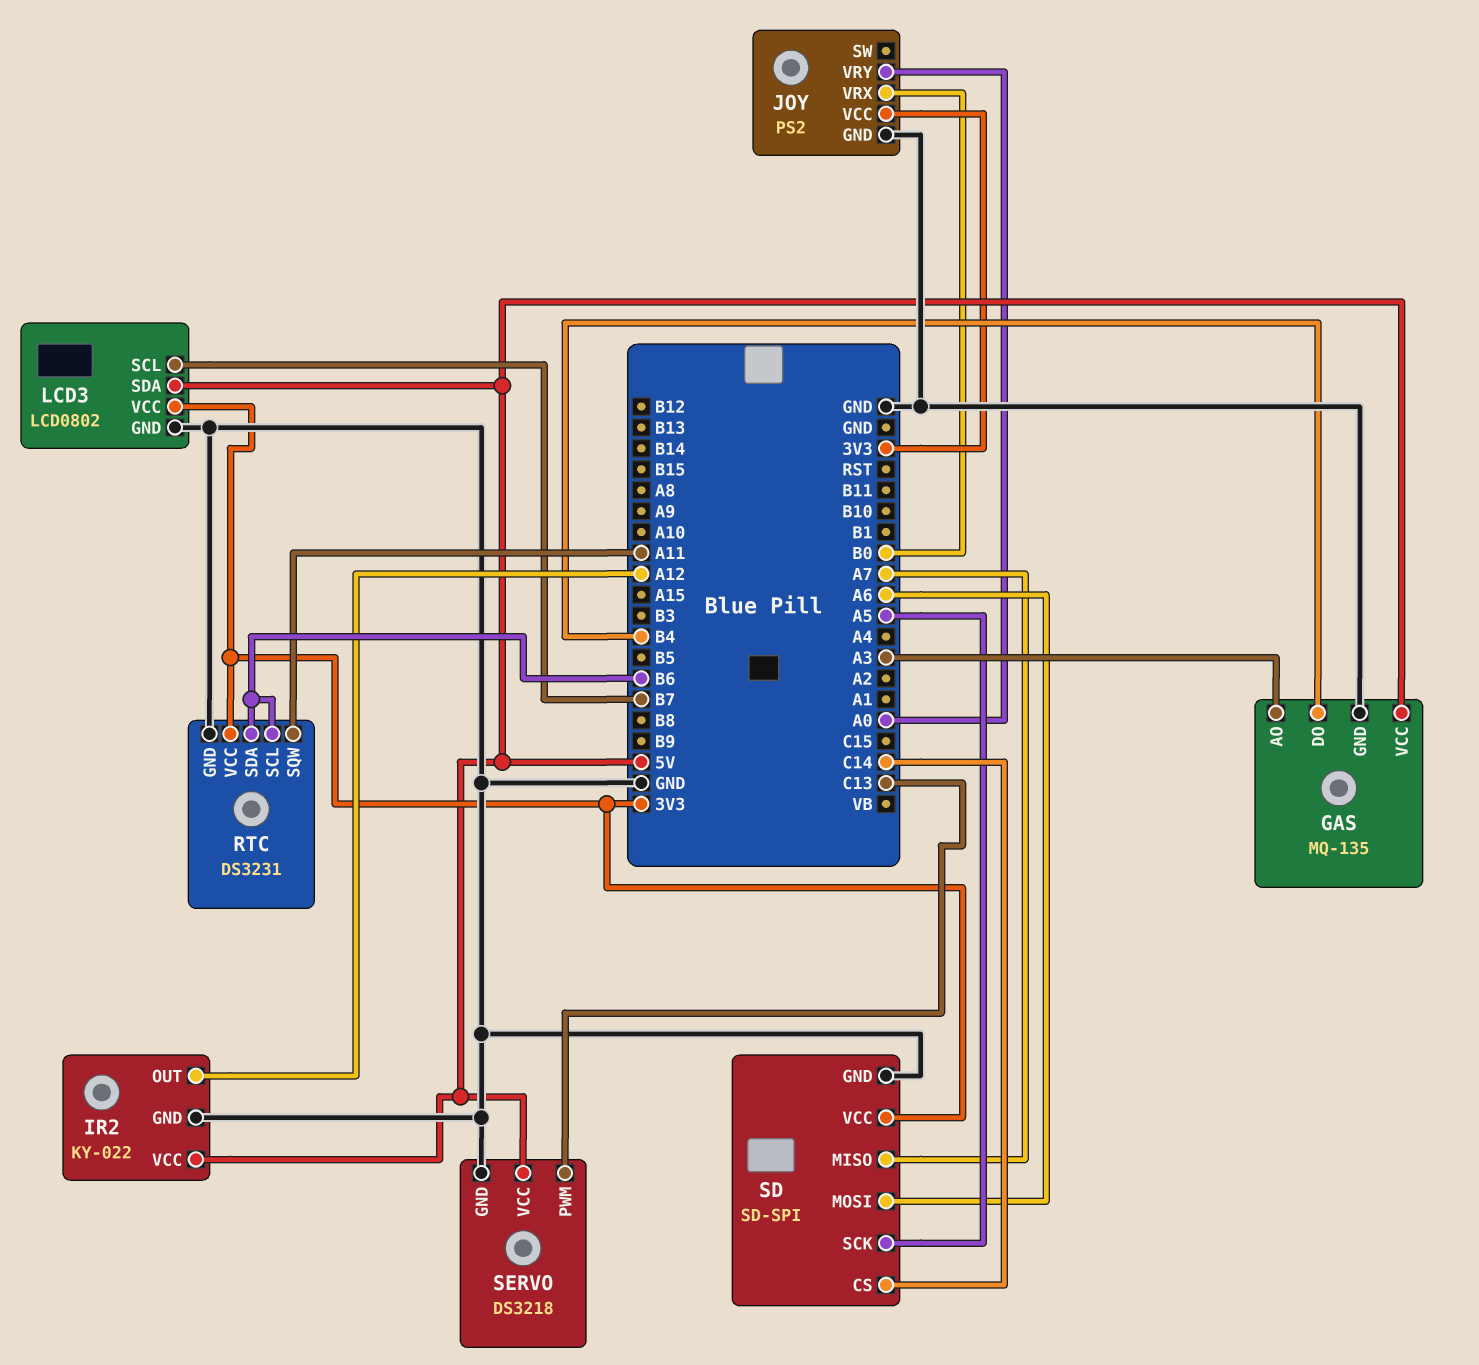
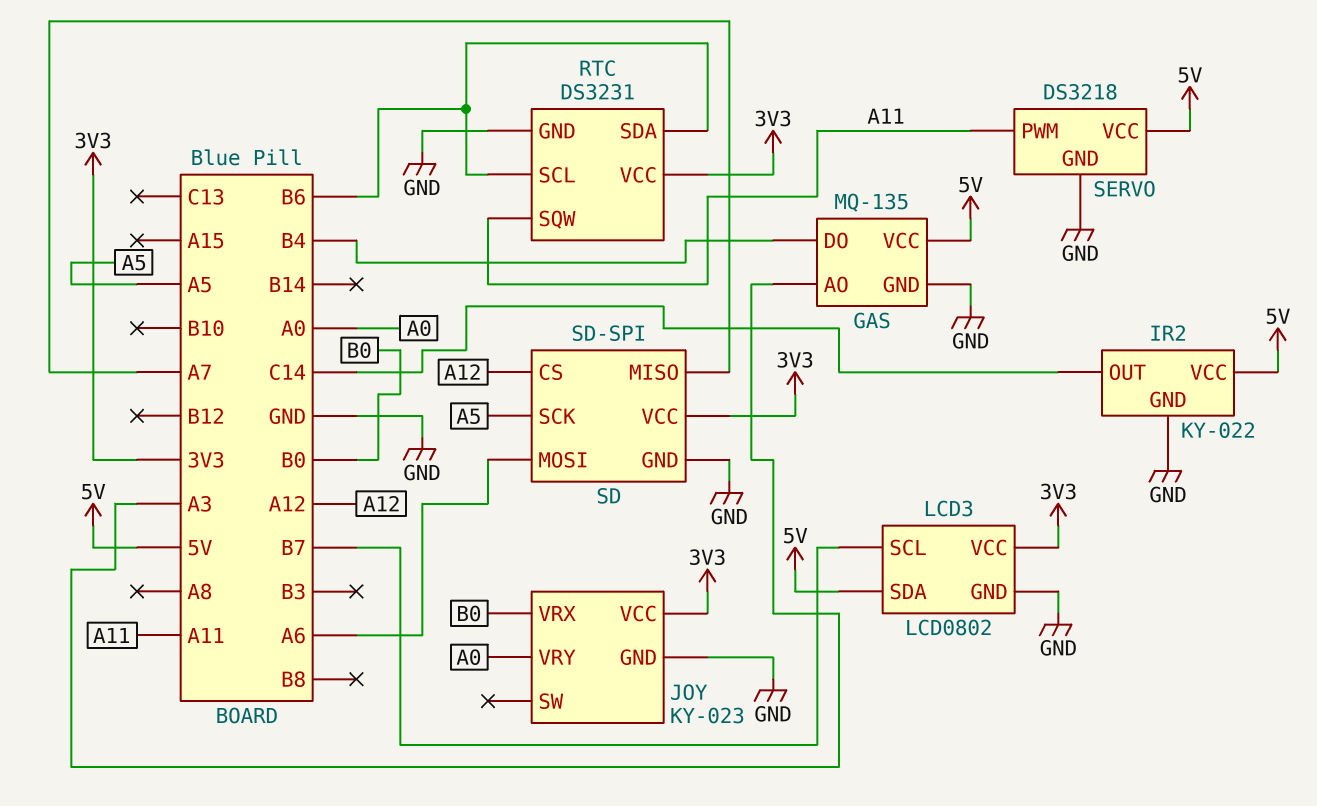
IR2 pin OUT: A12 -> C14
JOY: PS2 -> KY-023
SD pin CS: C14 -> A12
SERVO pin PWM: C13 -> A11

